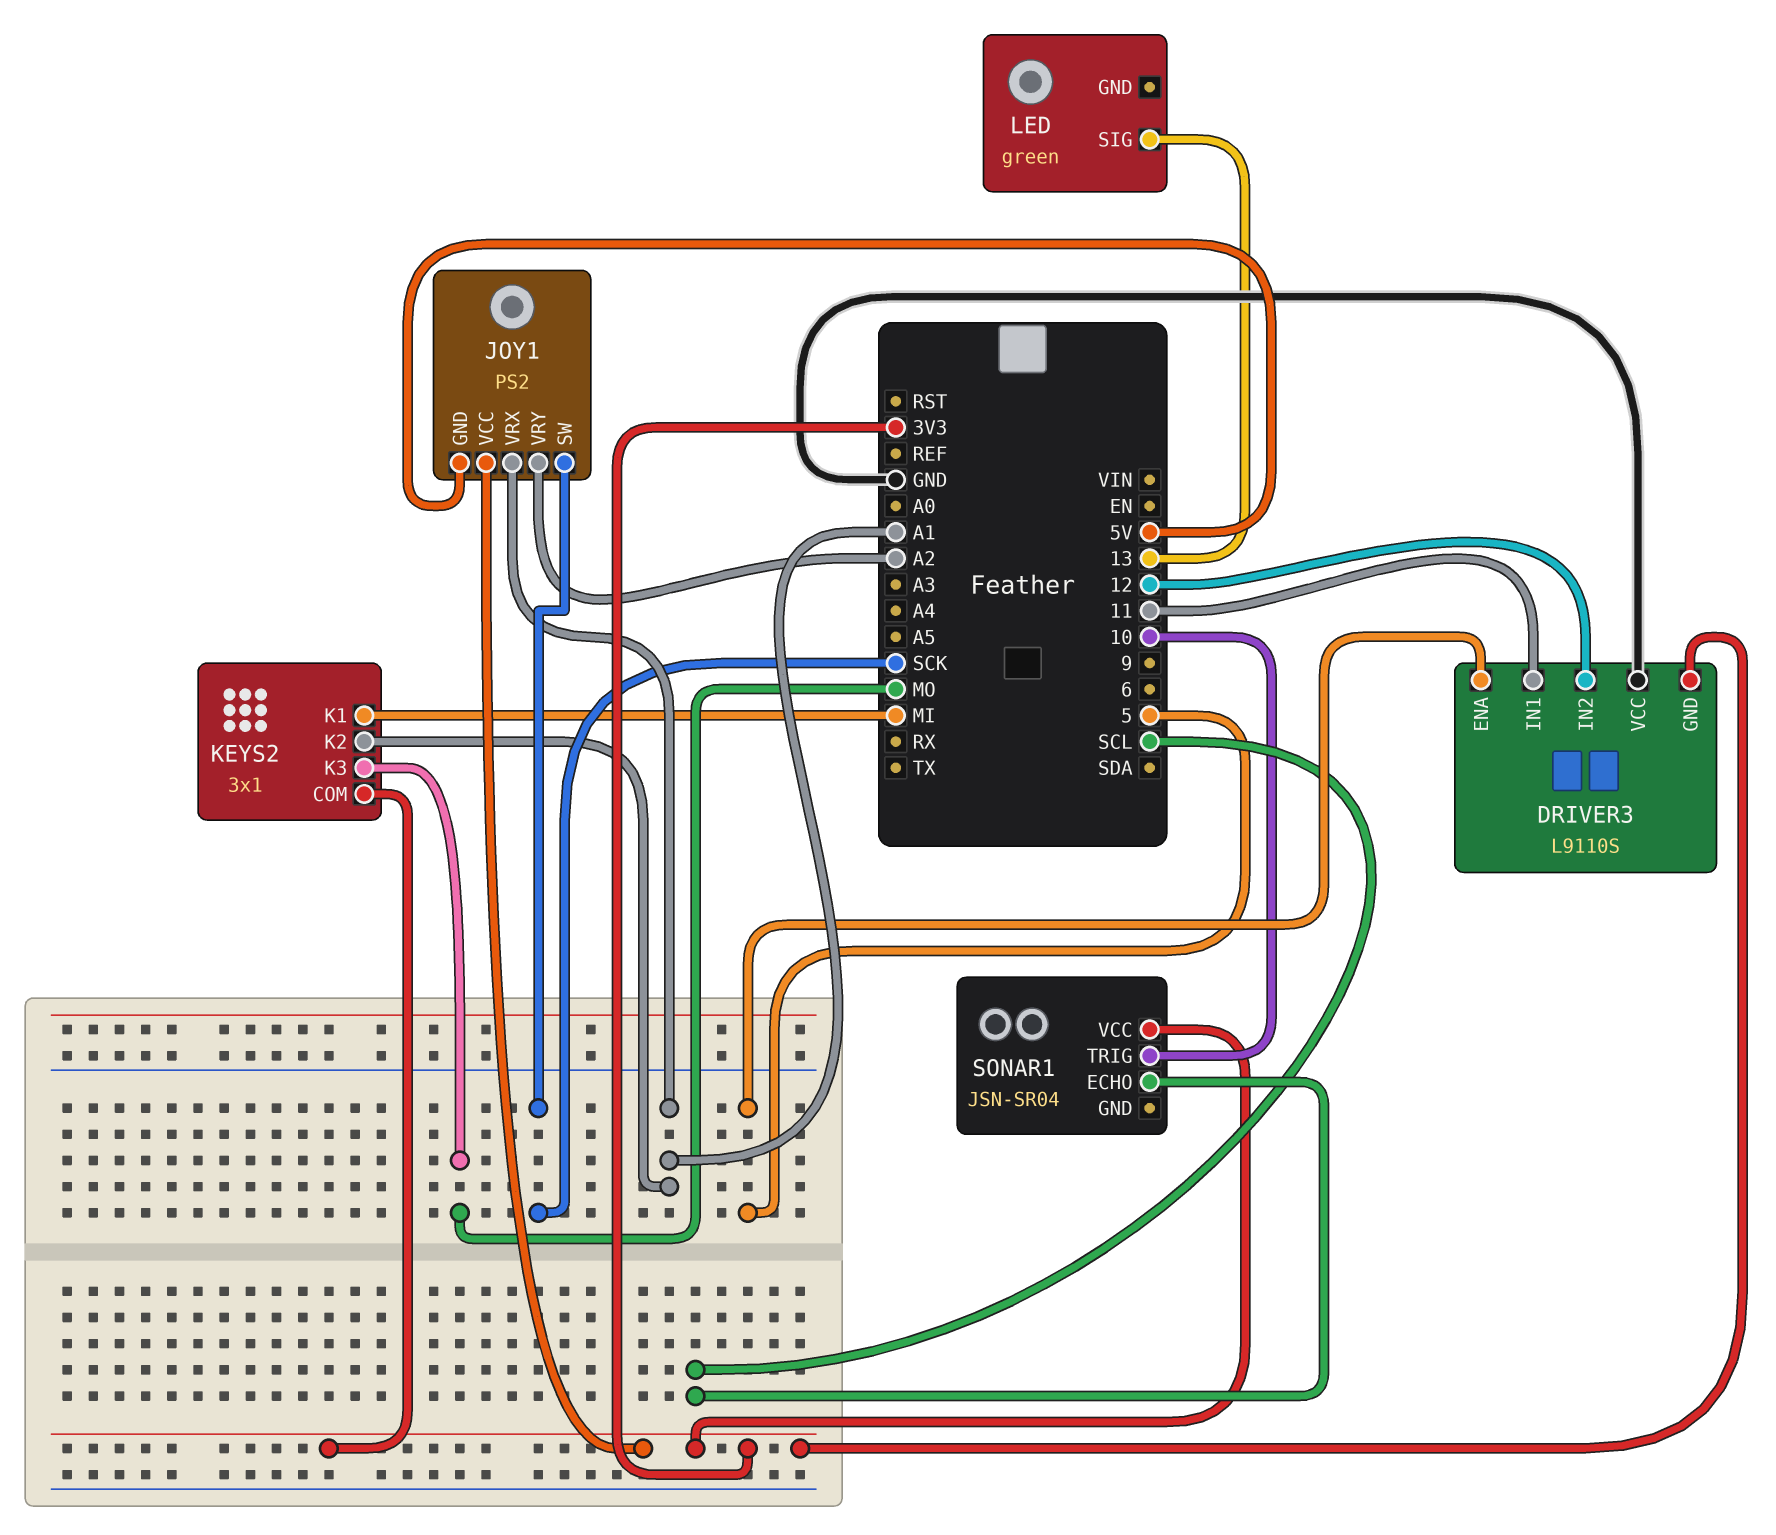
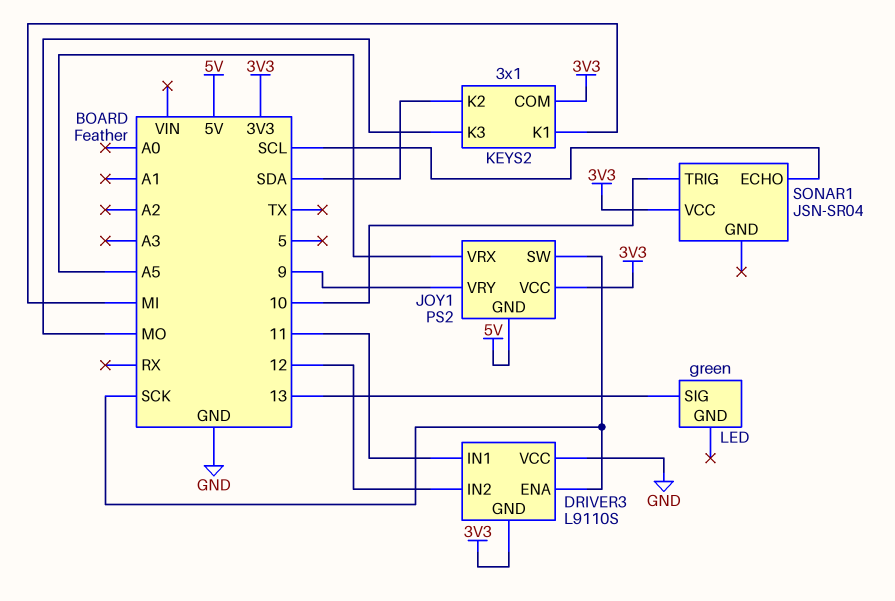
DRIVER3 pin ENA: 5 -> SCK
JOY1 pin VRX: A1 -> A5
JOY1 pin VRY: A2 -> 9
KEYS2 pin K2: A1 -> SDA

